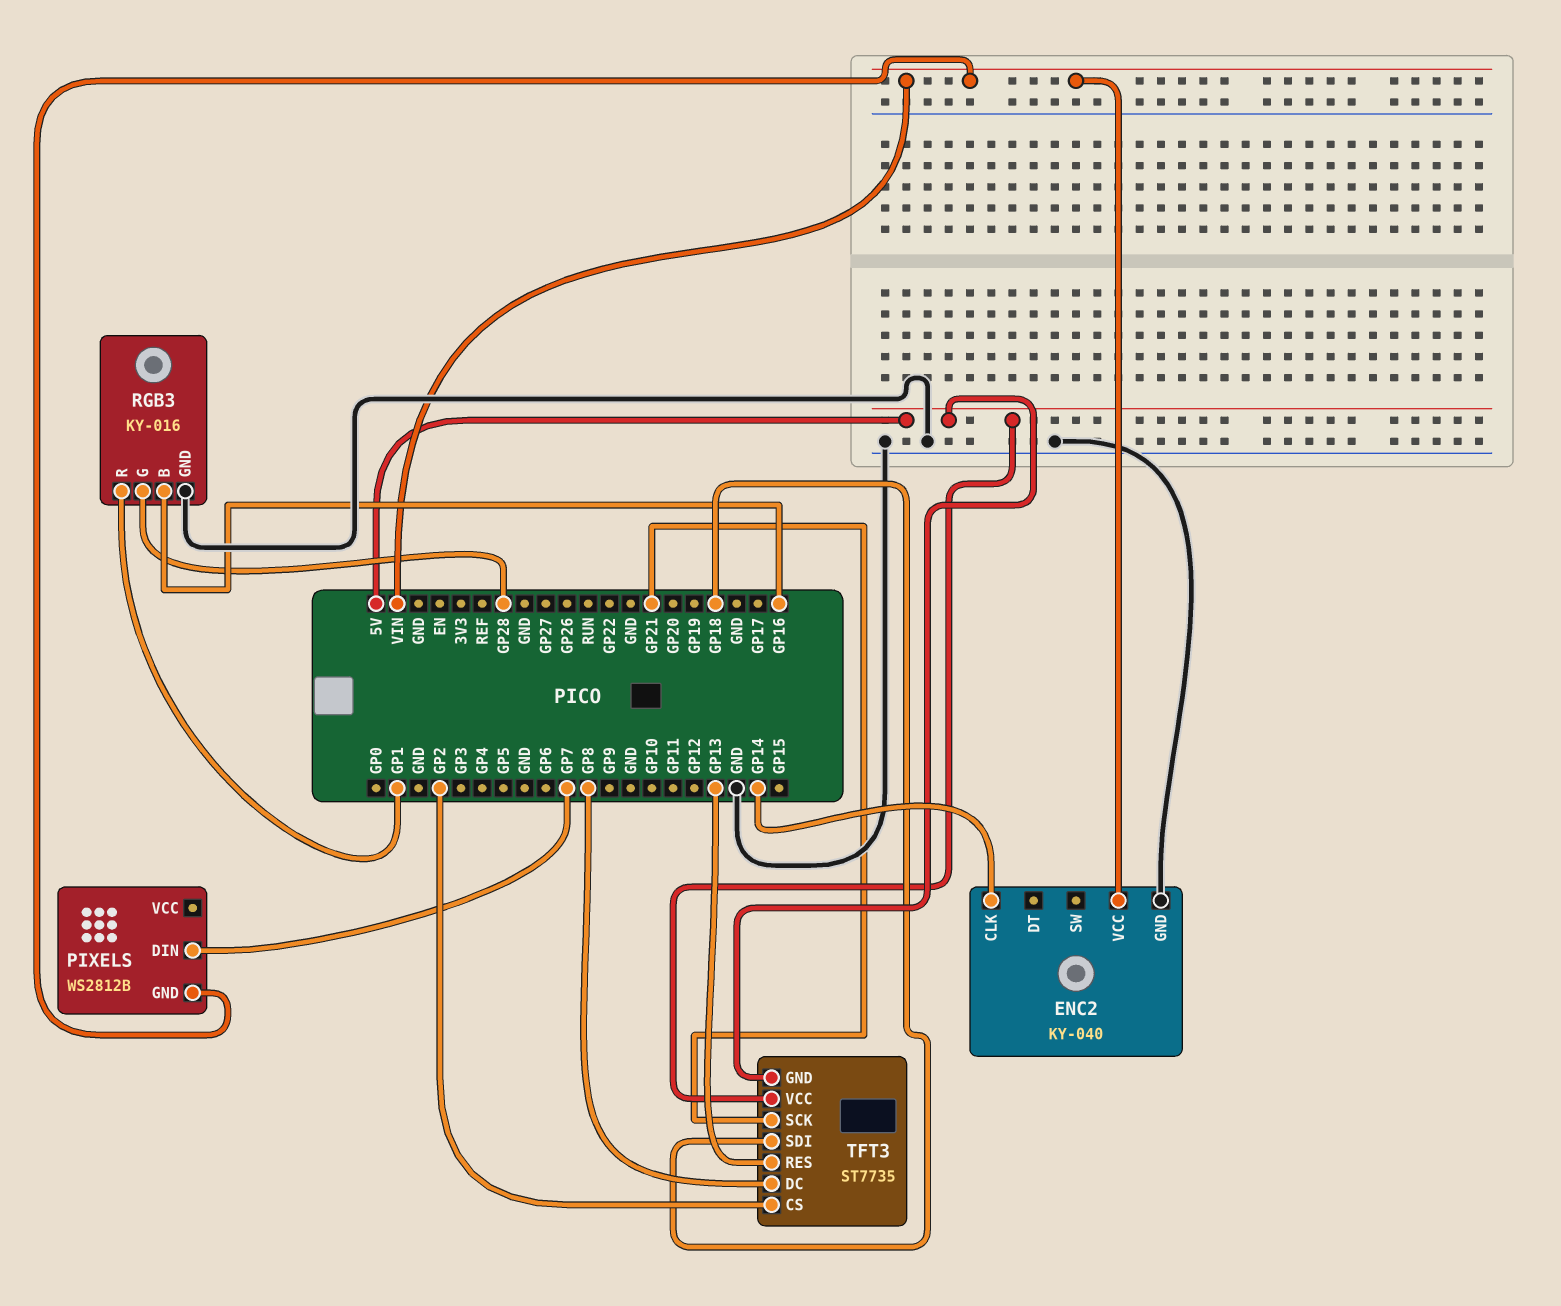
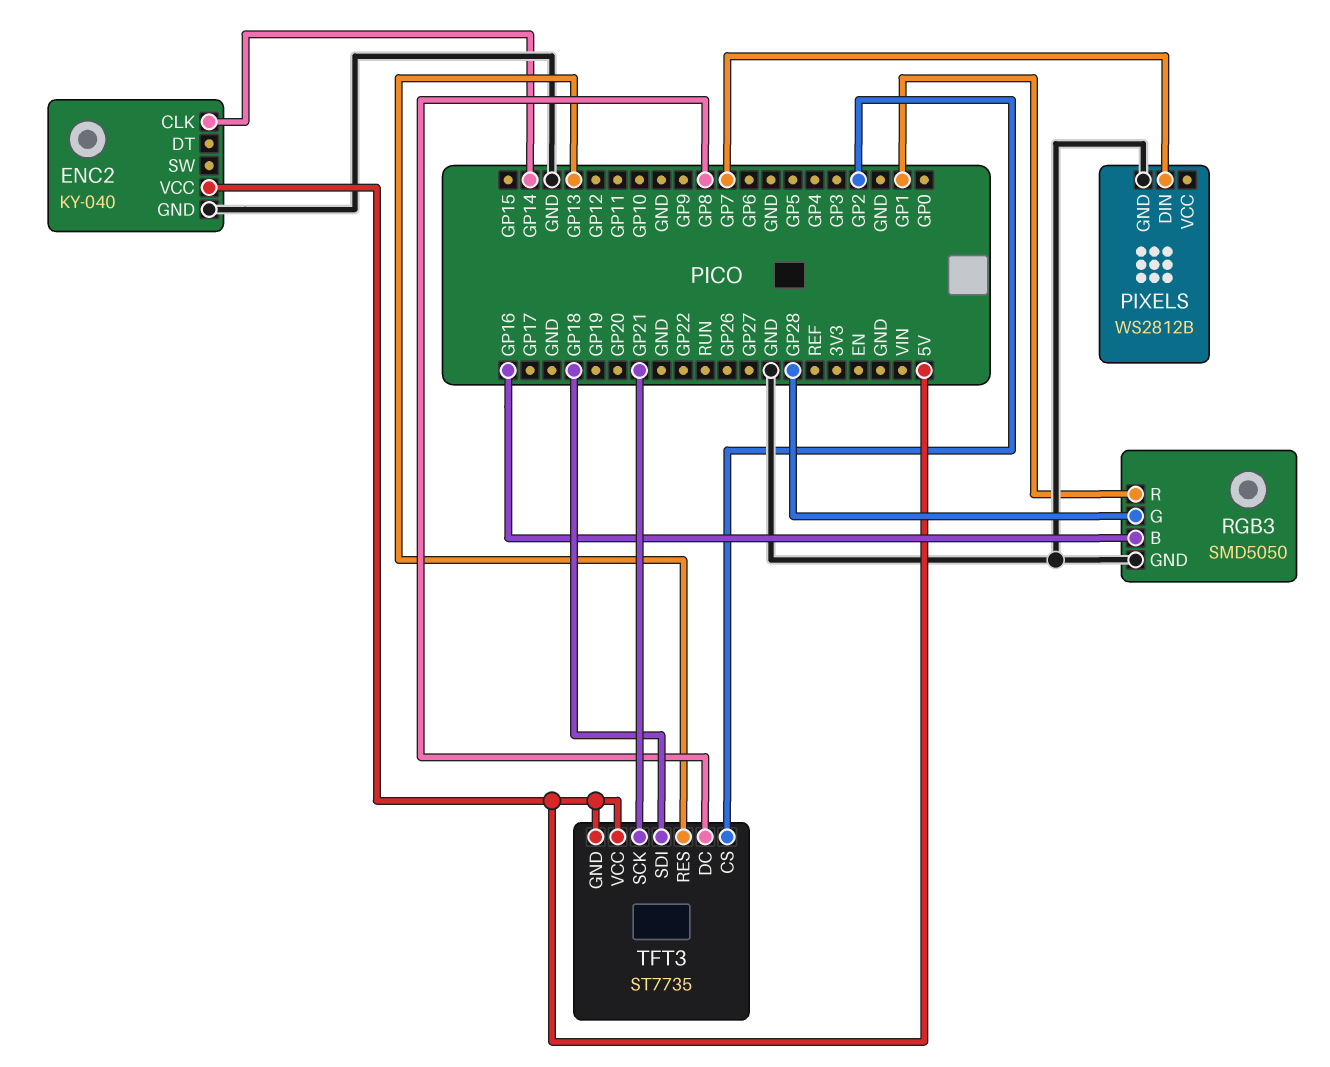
ENC2 pin VCC: VIN -> 5V
PIXELS pin GND: VIN -> GND
RGB3: KY-016 -> SMD5050

